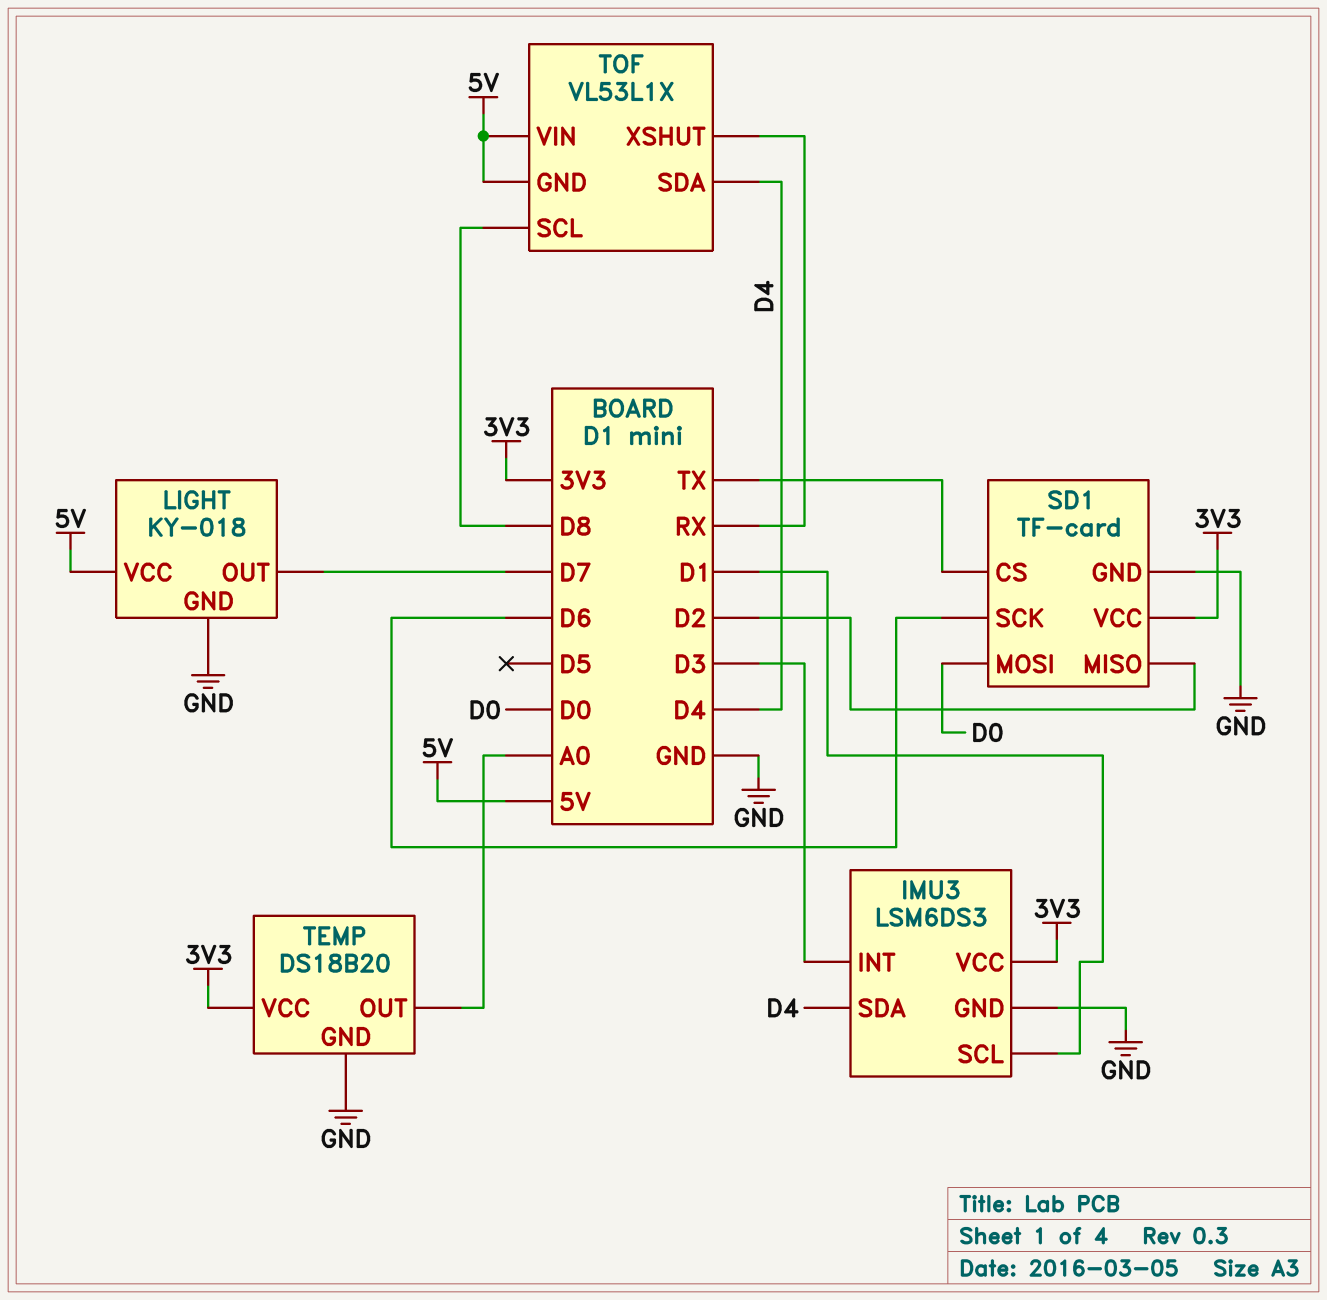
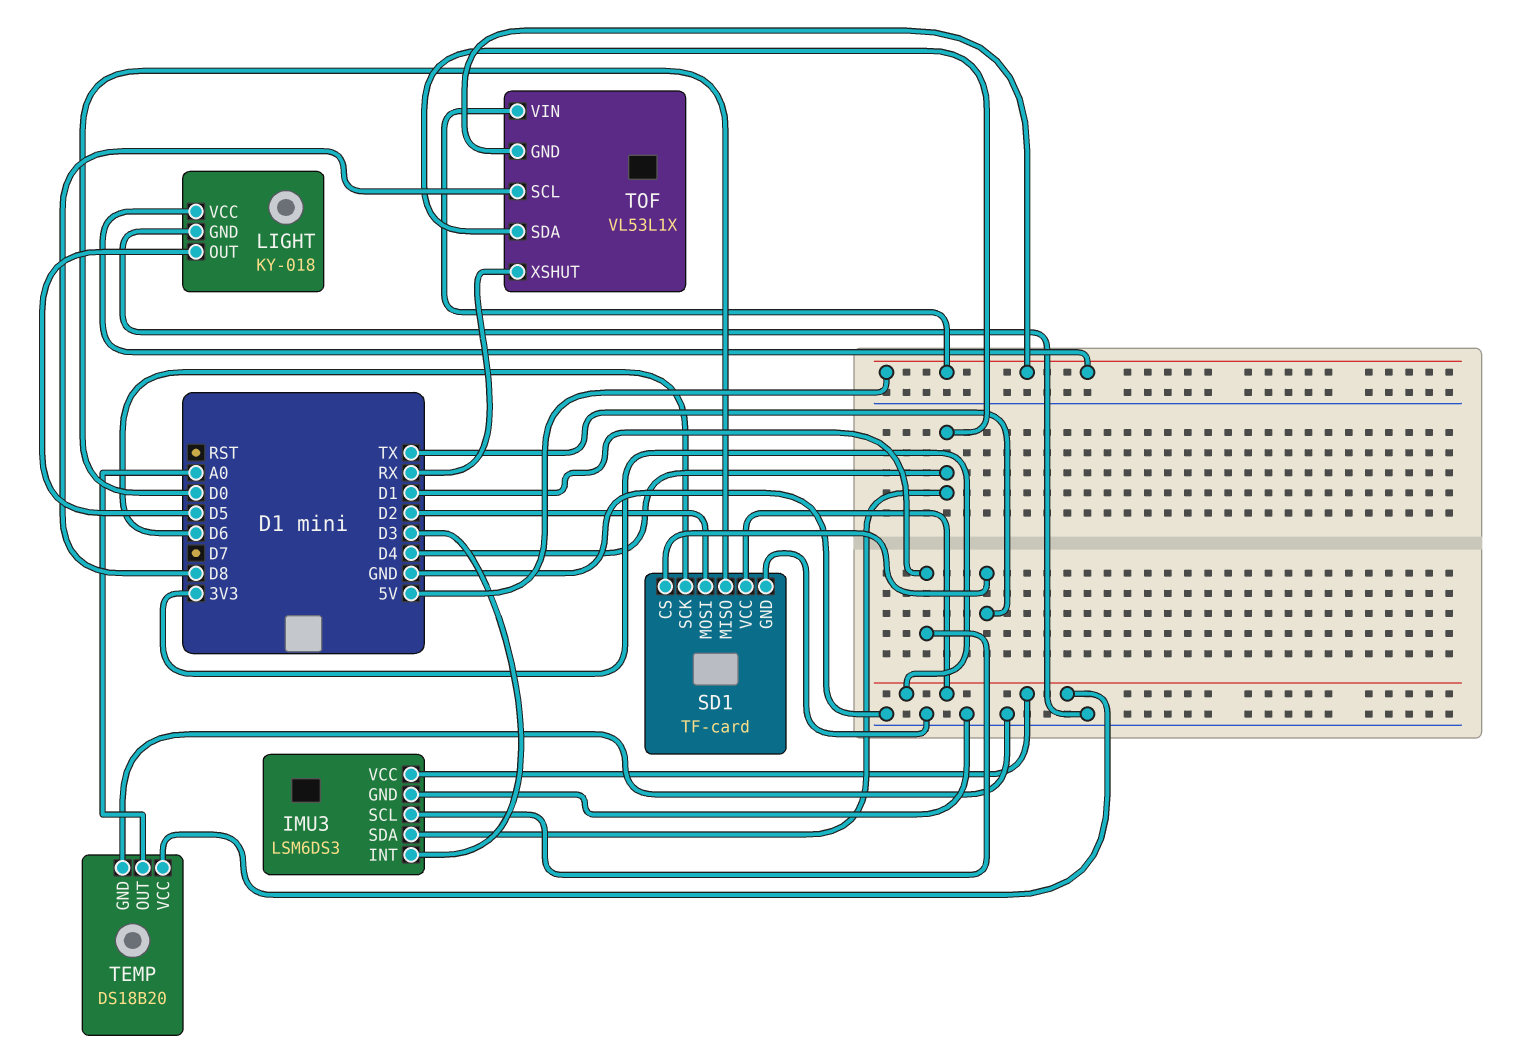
LIGHT pin OUT: D7 -> D5
SD1 pin MISO: D2 -> D0
SD1 pin MOSI: D0 -> D2

